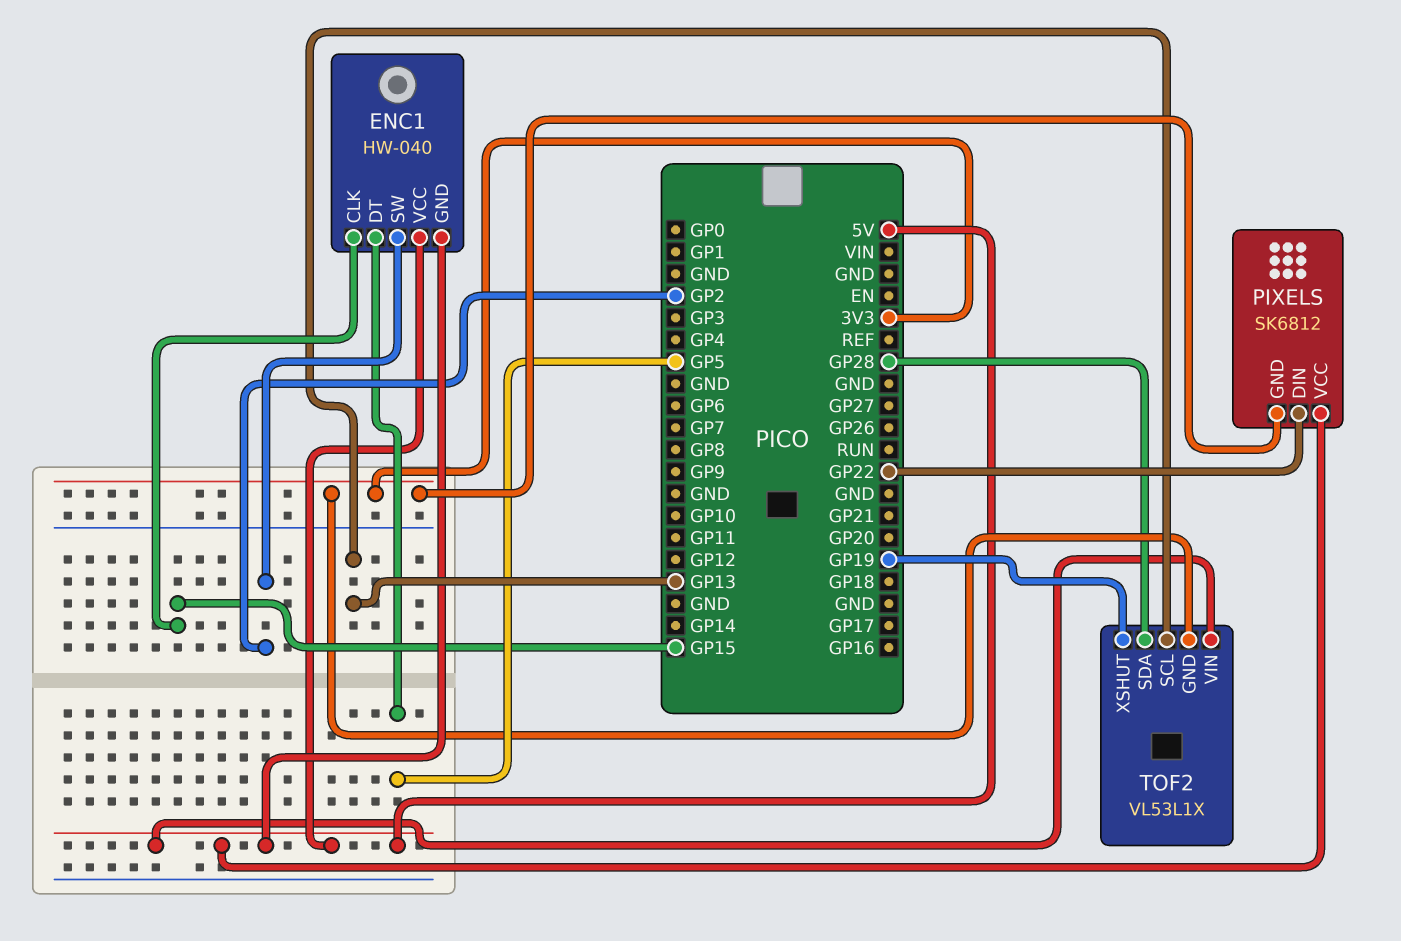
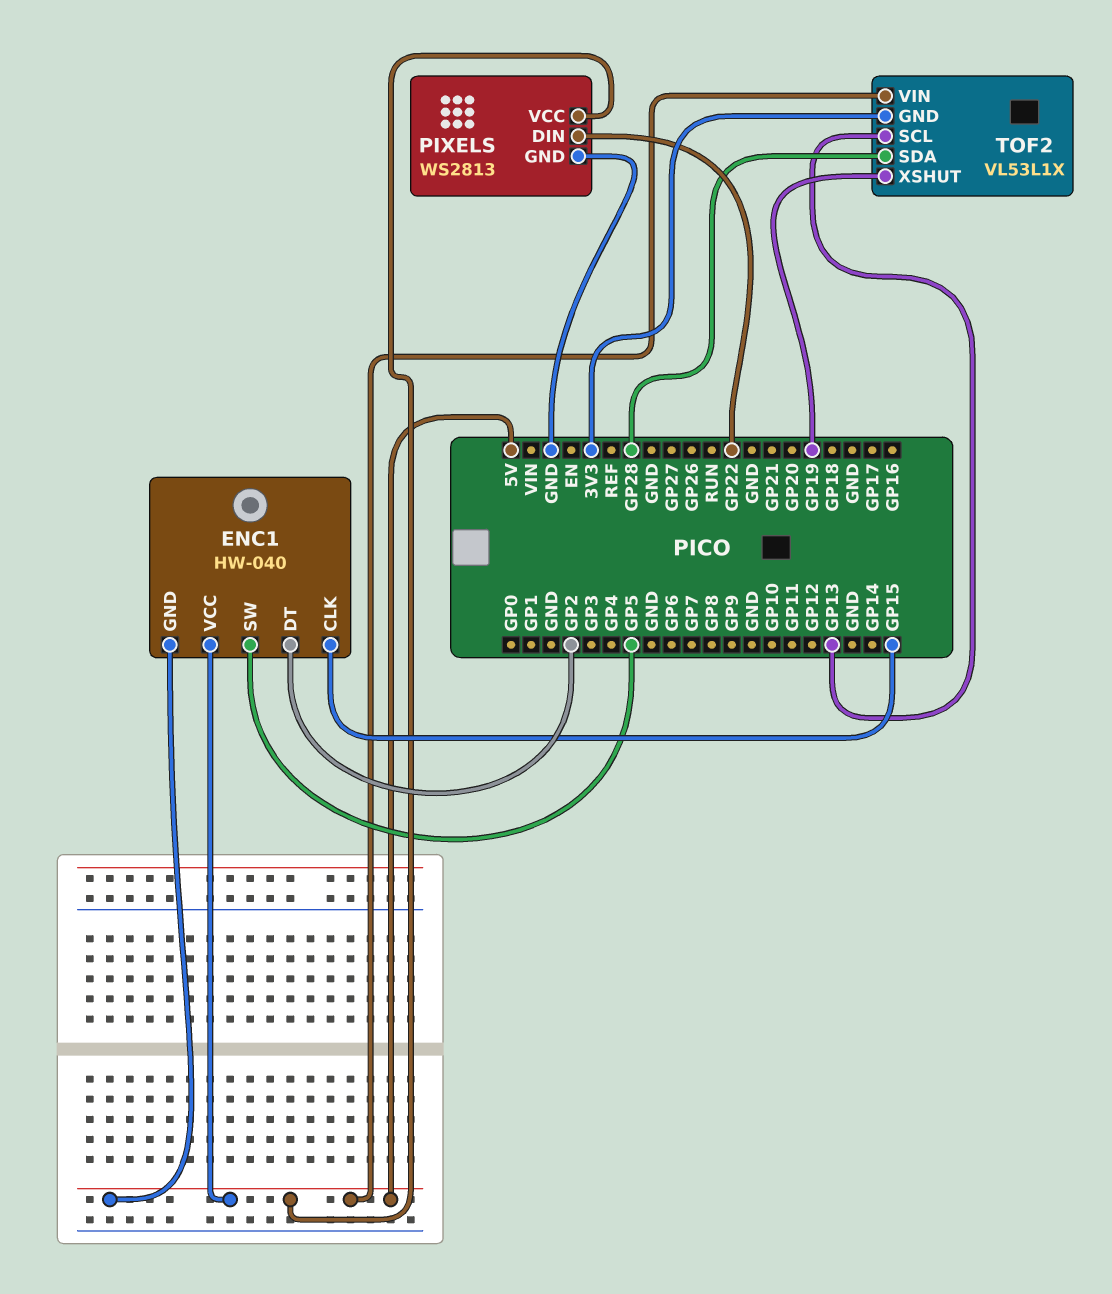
ENC1 pin DT: GP5 -> GP2
ENC1 pin SW: GP2 -> GP5
PIXELS: SK6812 -> WS2813
PIXELS pin GND: 3V3 -> GND

